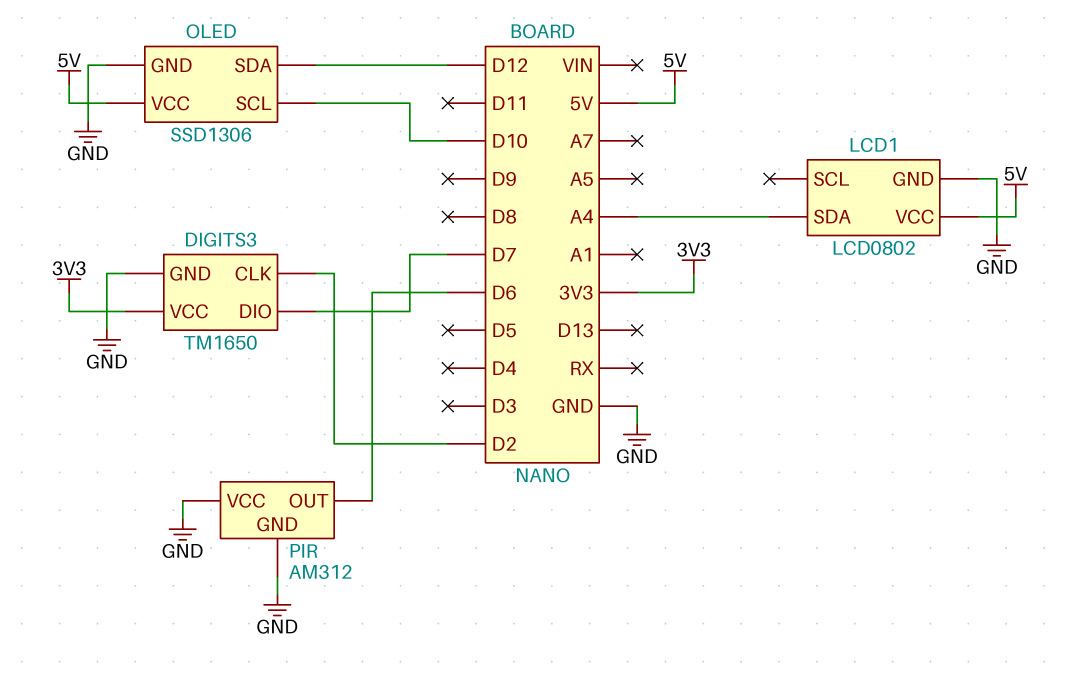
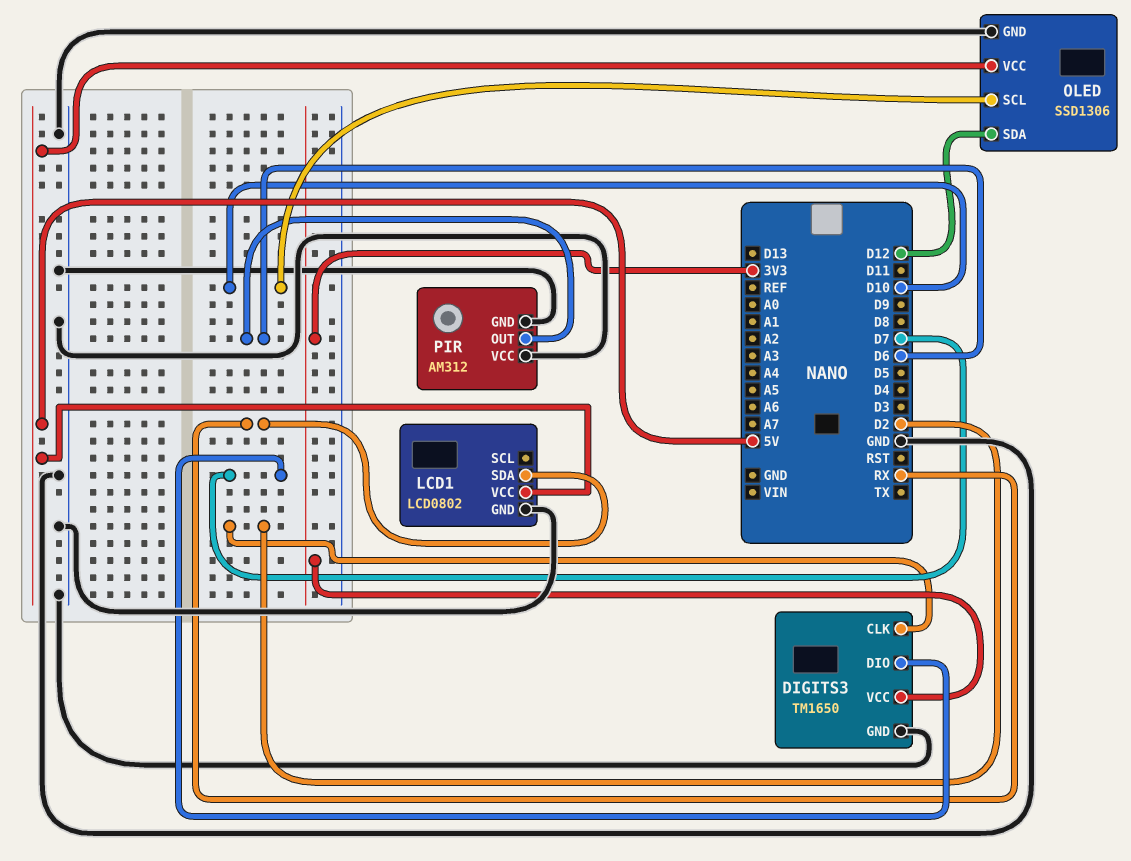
LCD1 pin SDA: A4 -> RX

